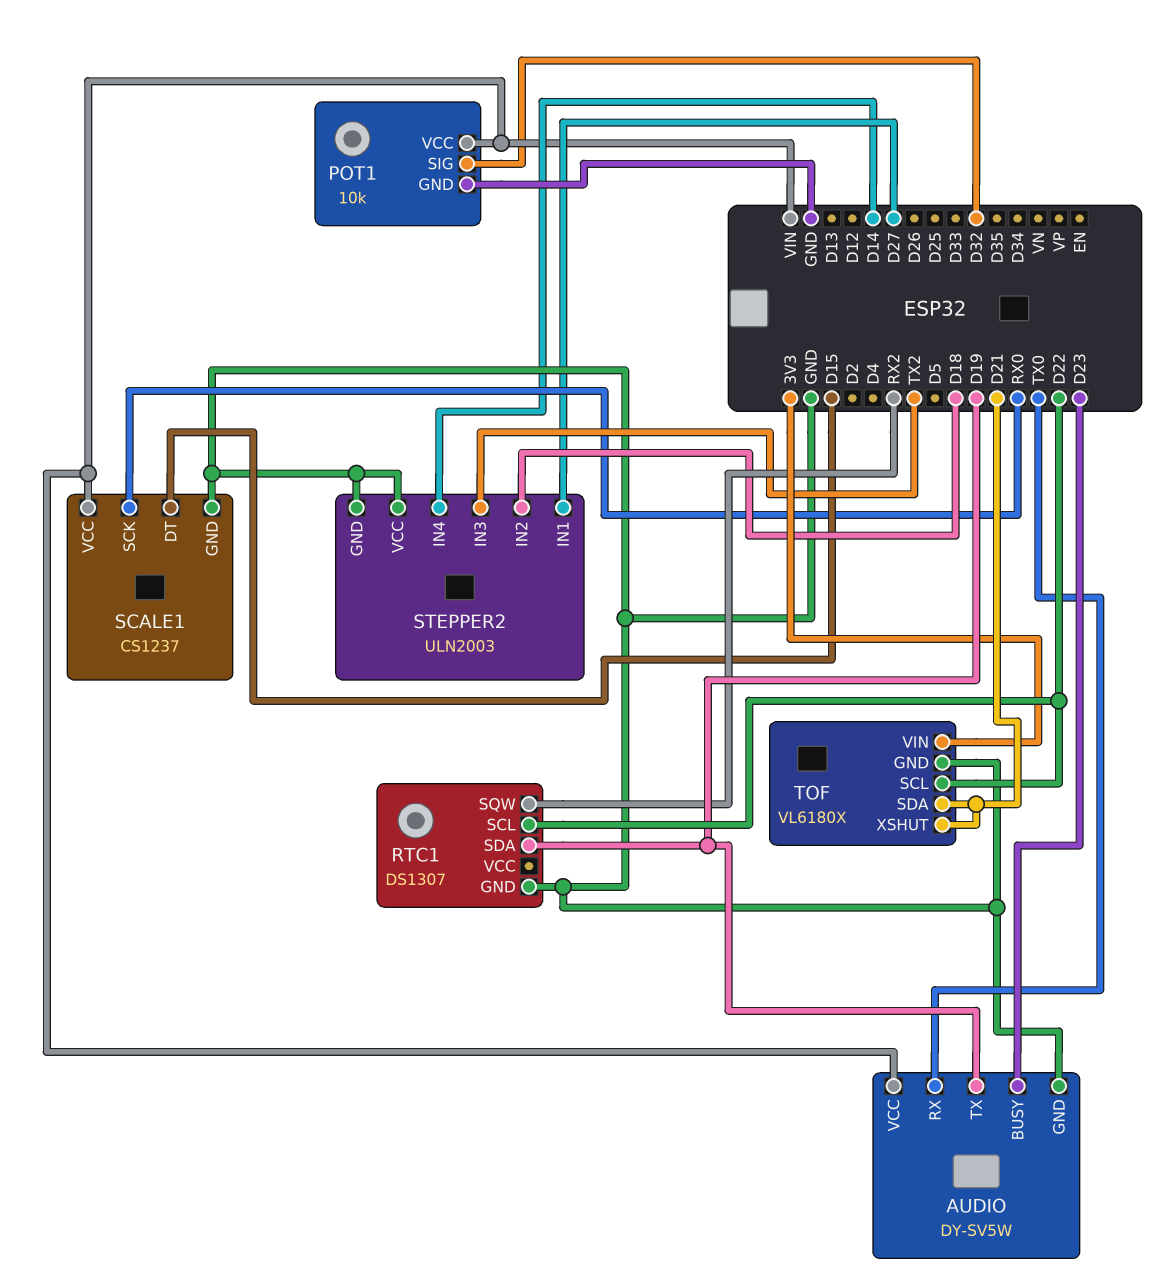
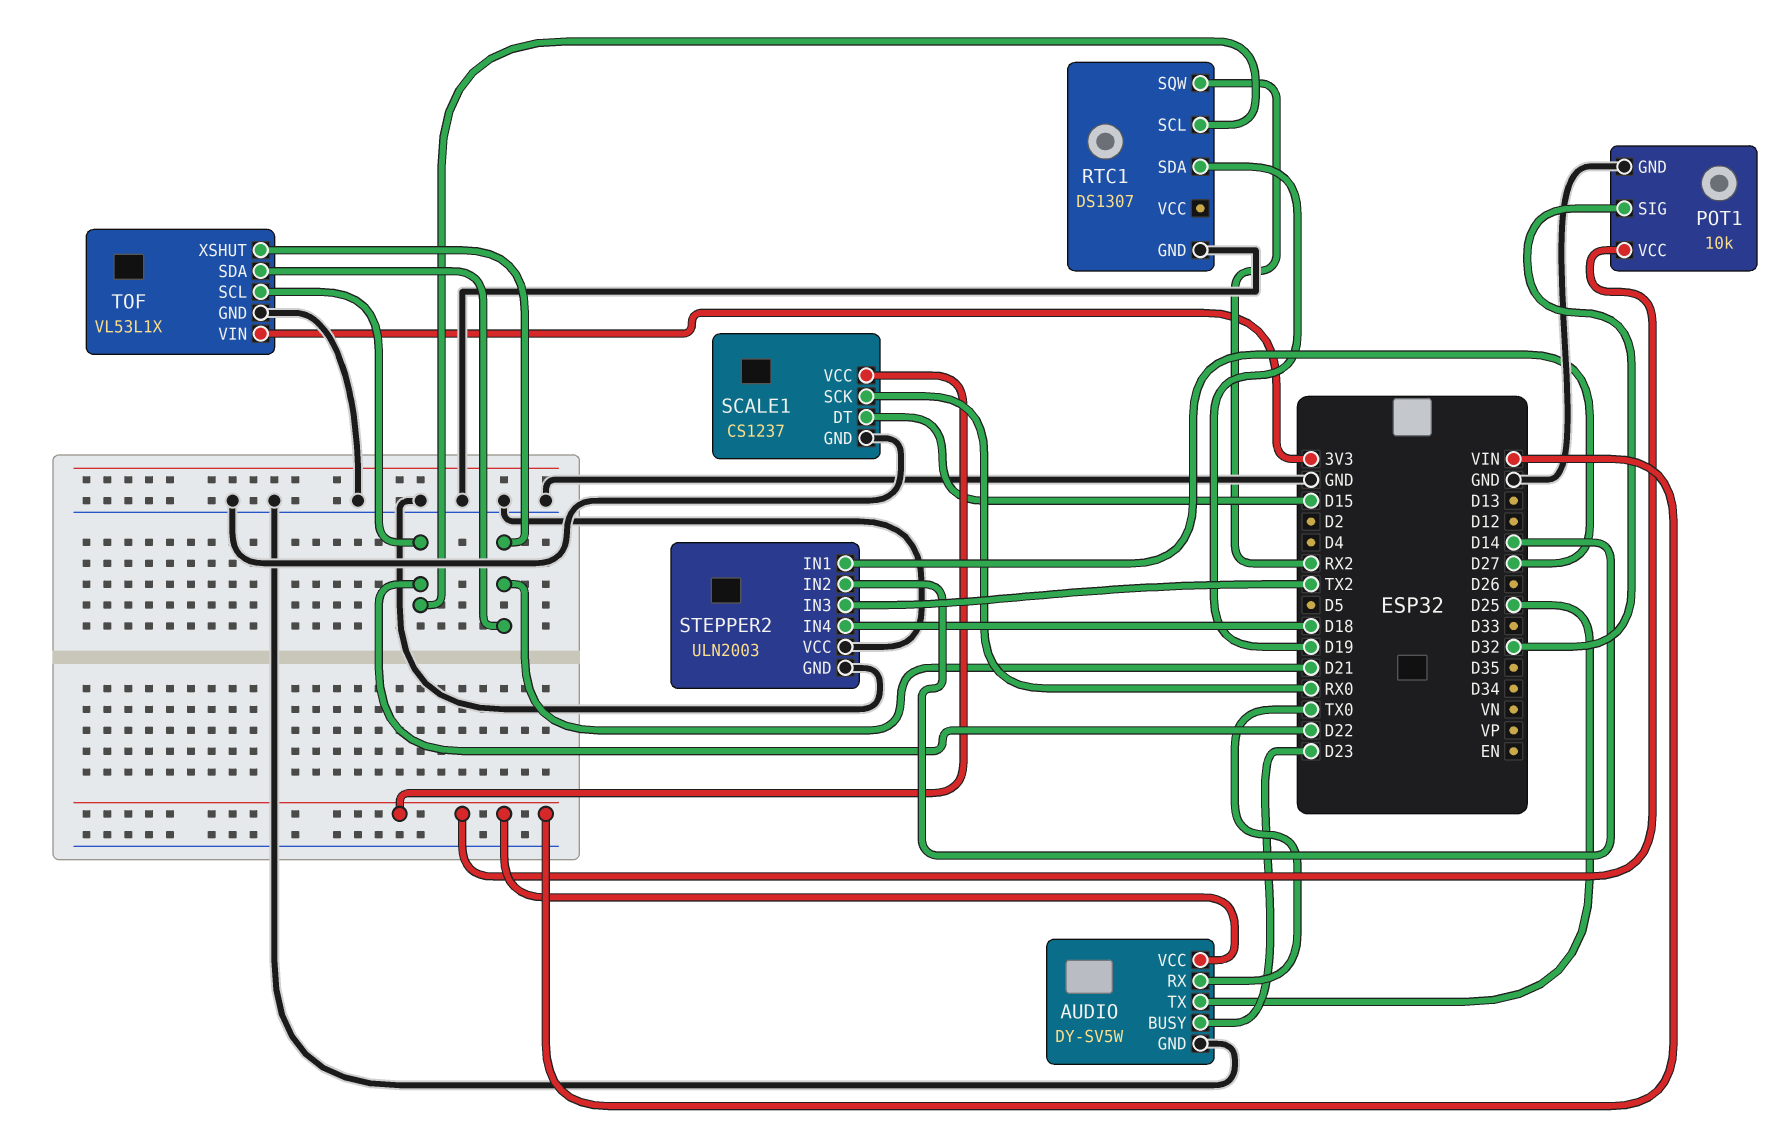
AUDIO pin TX: D19 -> D25
STEPPER2 pin IN2: D18 -> D14
STEPPER2 pin IN4: D14 -> D18
TOF: VL6180X -> VL53L1X

